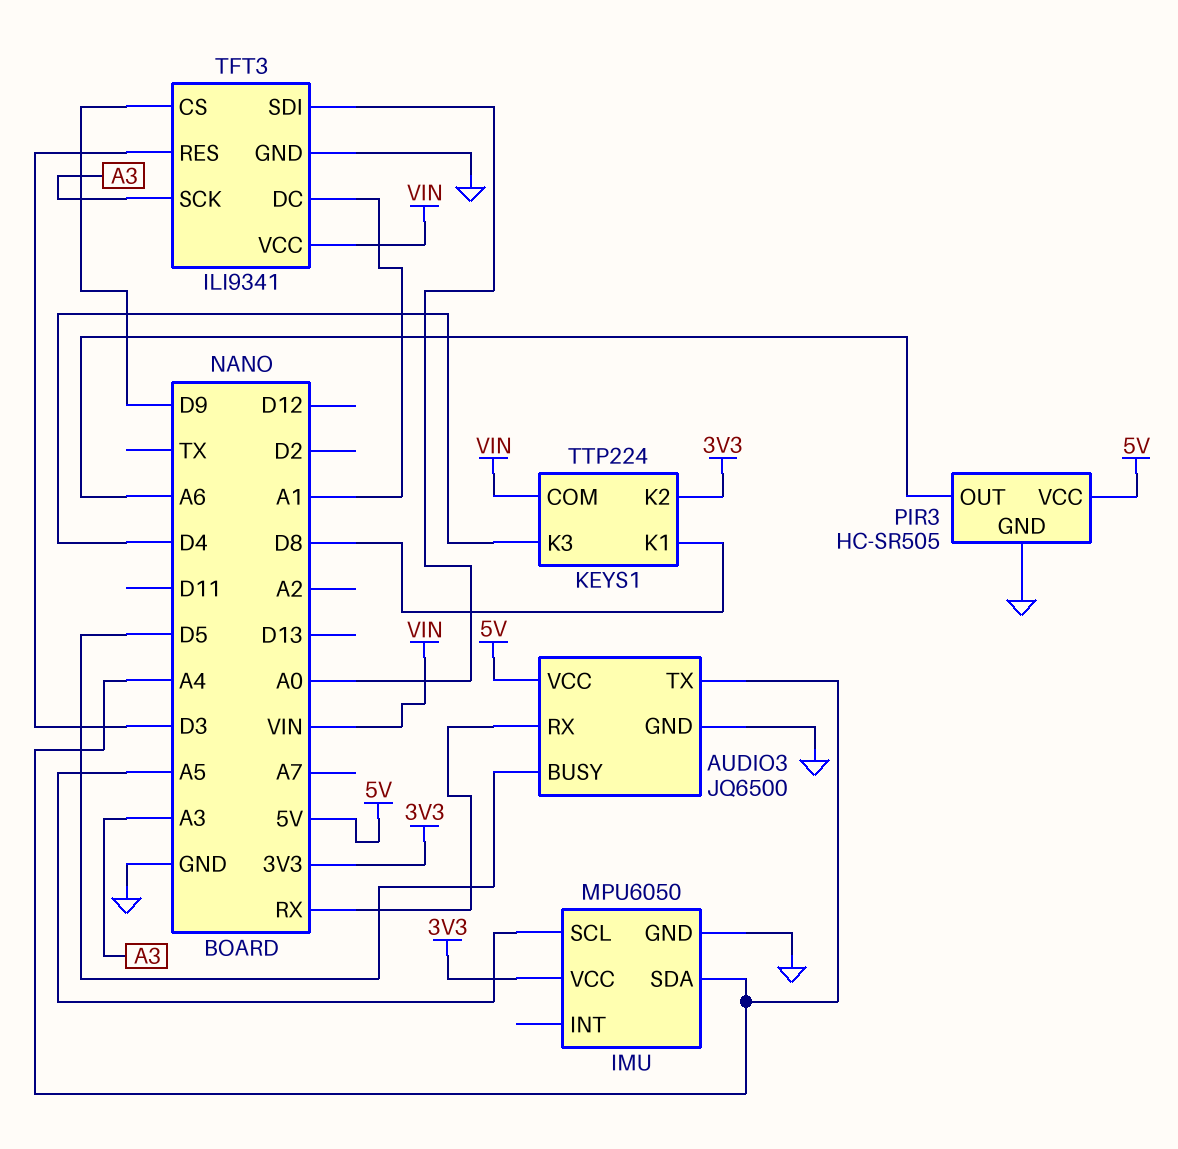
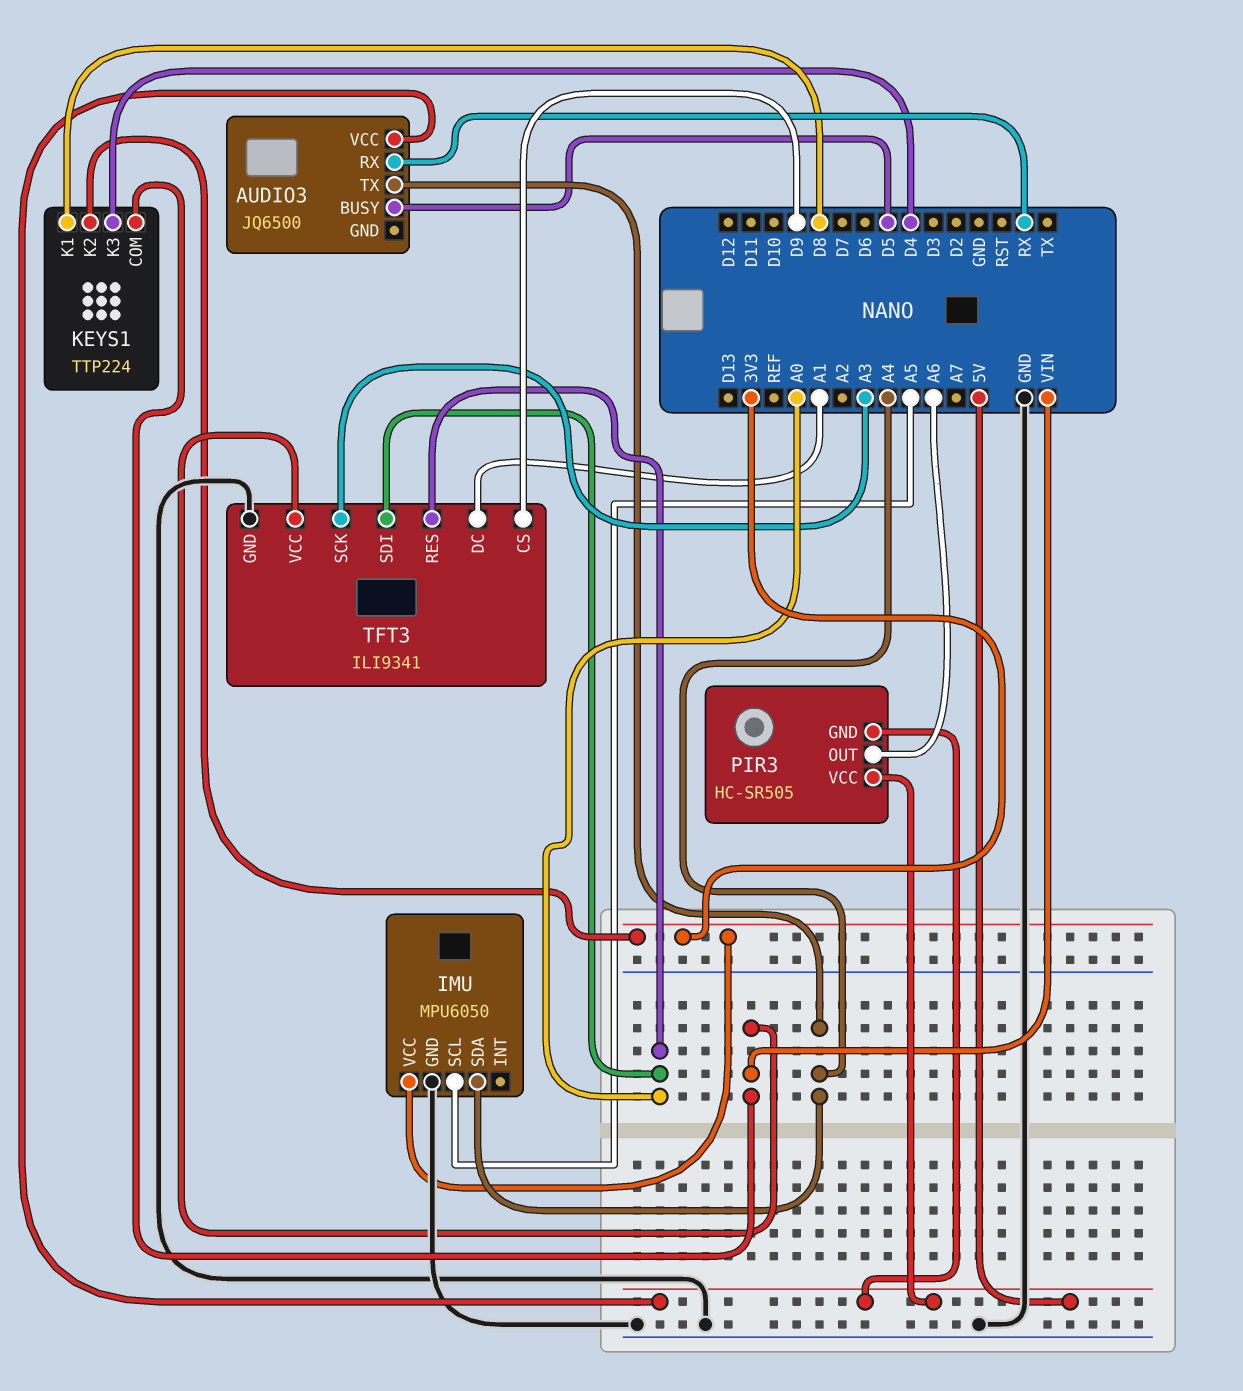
AUDIO3 pin GND: GND -> none
PIR3 pin GND: GND -> 5V
TFT3 pin RES: D3 -> A0

